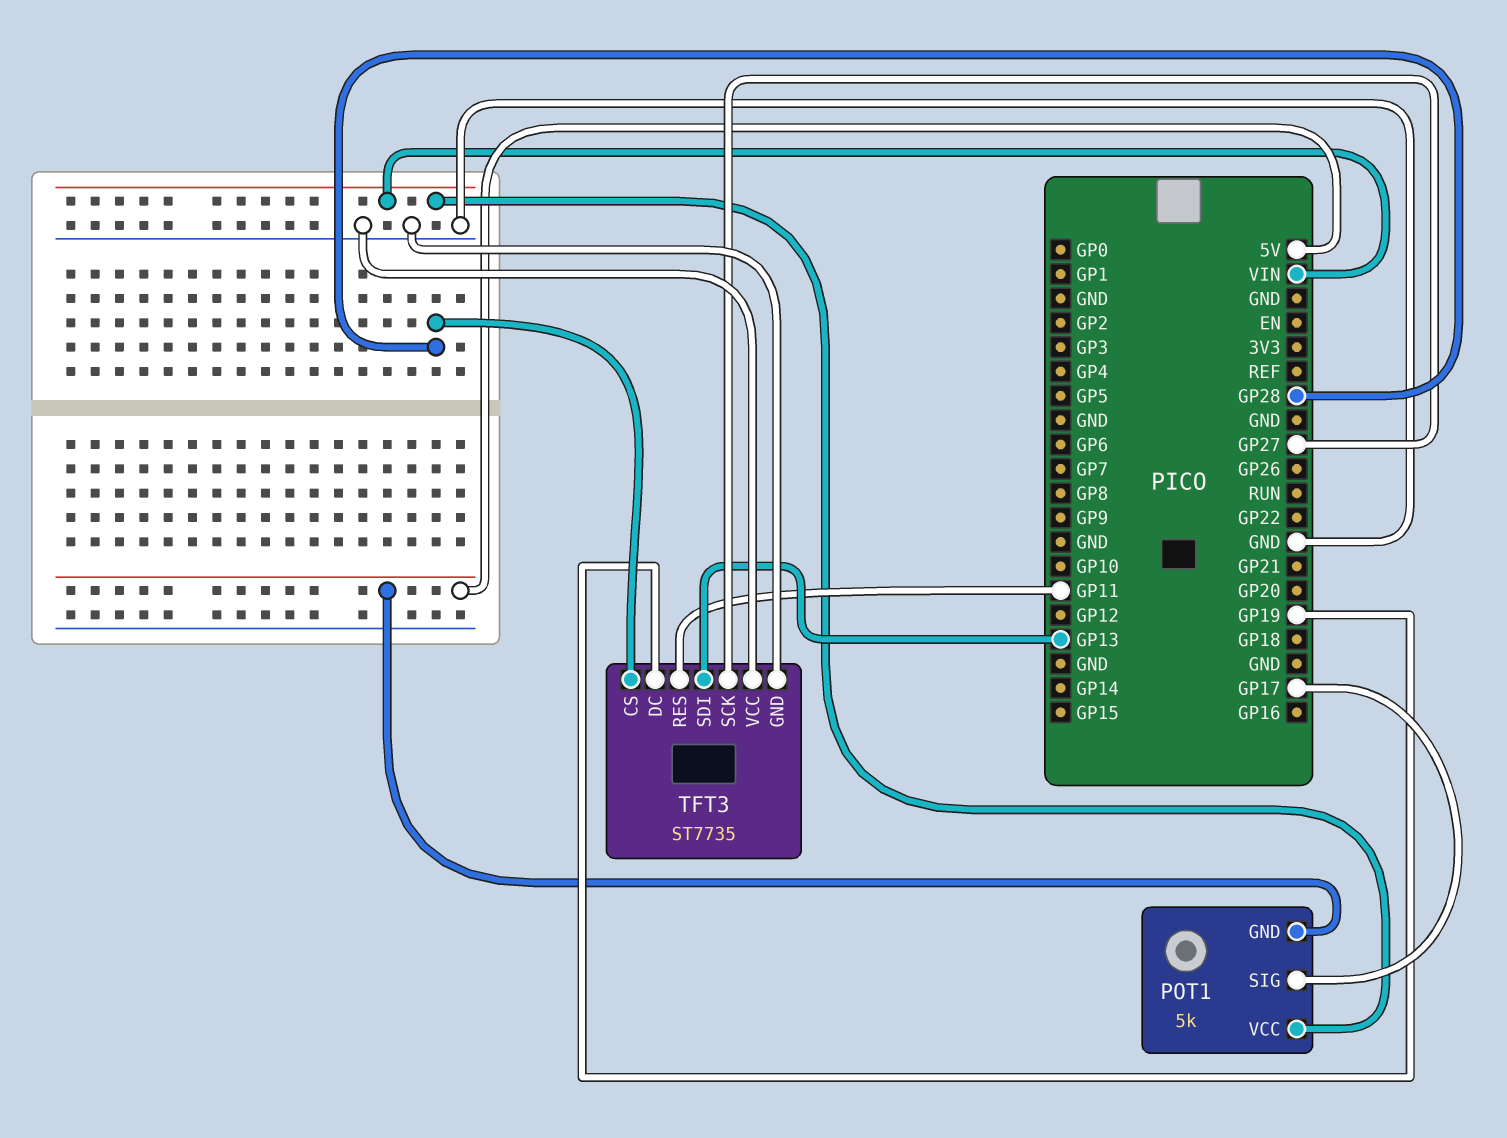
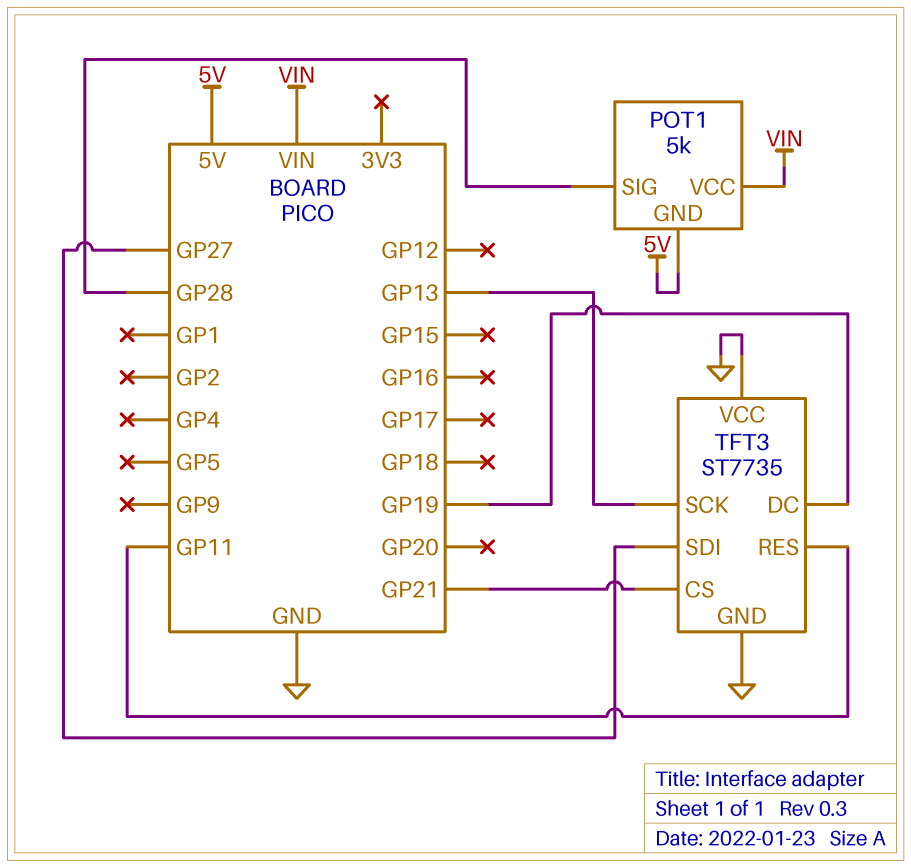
POT1 pin SIG: GP17 -> GP28
TFT3 pin CS: GP28 -> GP21
TFT3 pin SCK: GP27 -> GP13
TFT3 pin SDI: GP13 -> GP27

